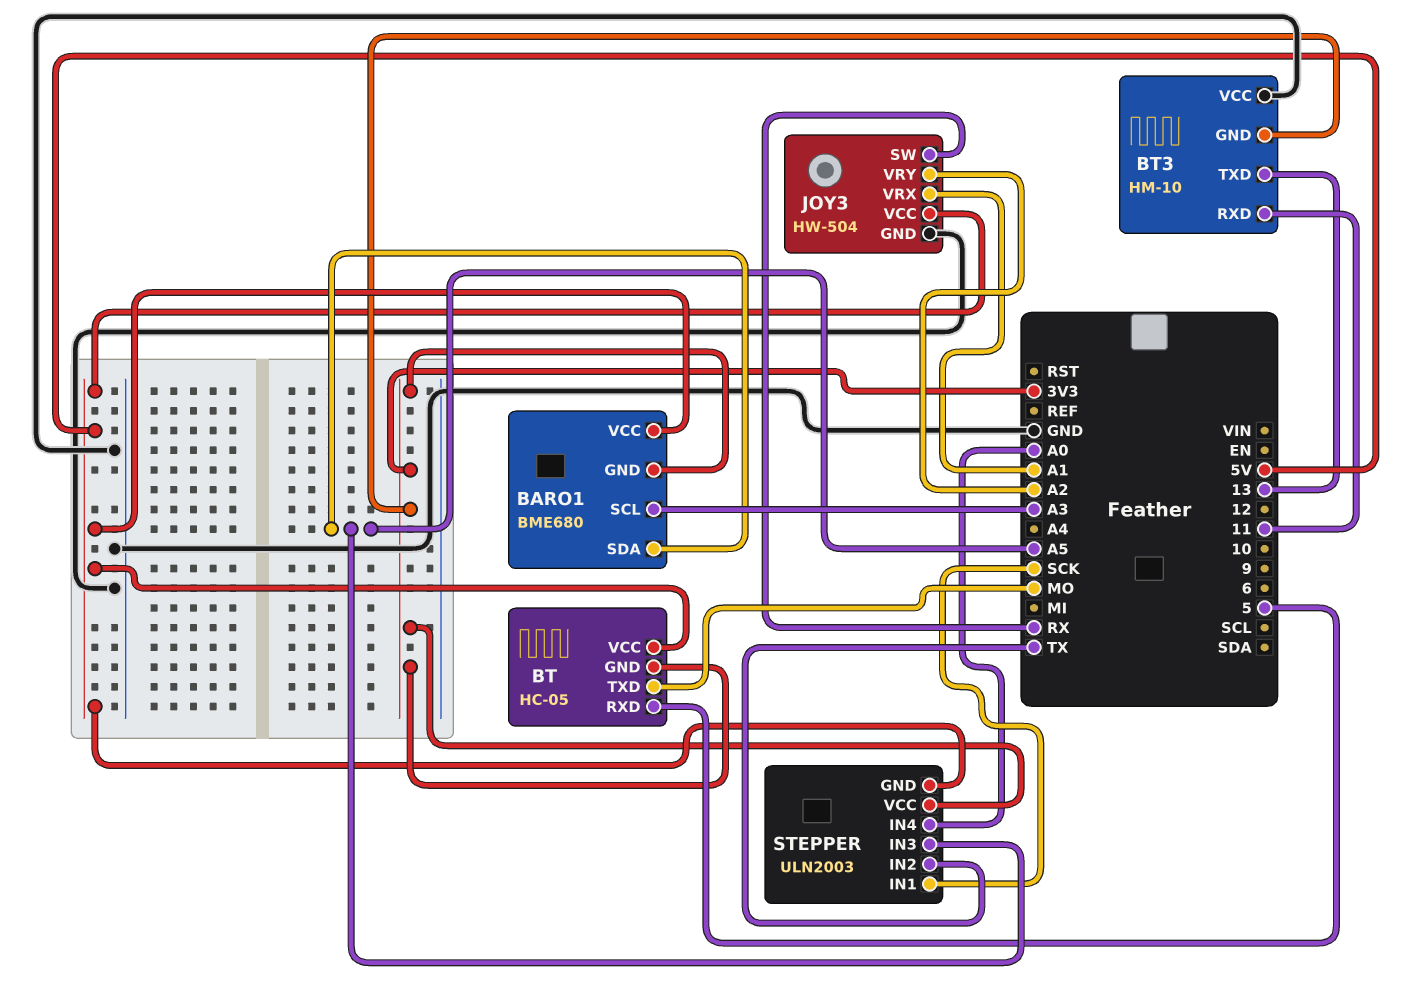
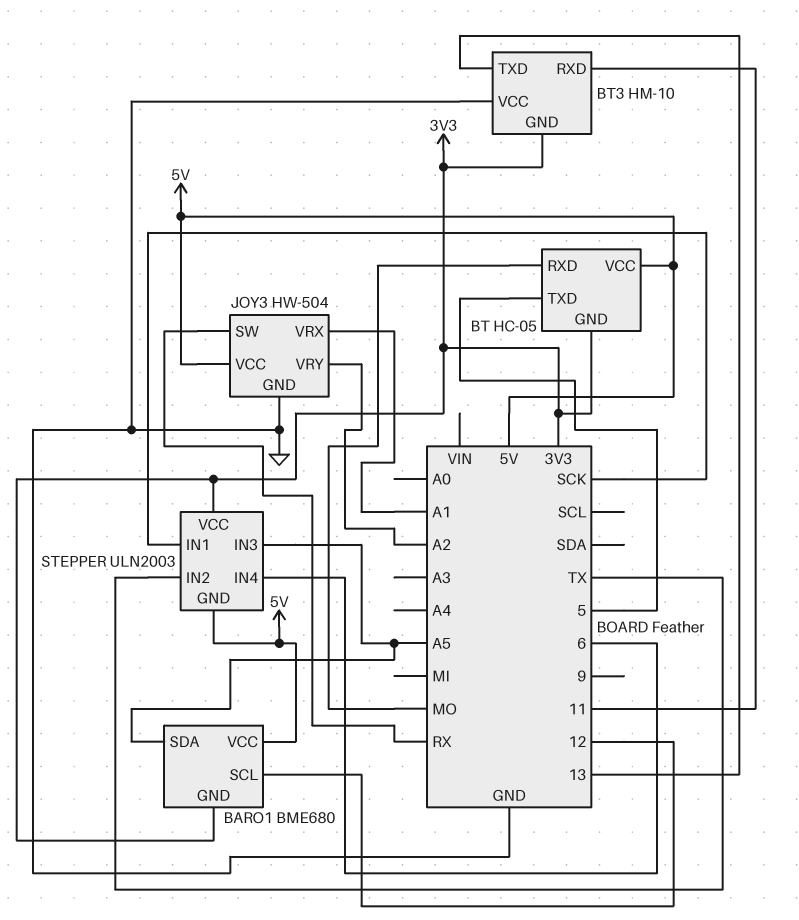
BARO1 pin SCL: A3 -> 12
BT pin RXD: 5 -> MO
BT pin TXD: MO -> 5
STEPPER pin IN4: A0 -> 6

